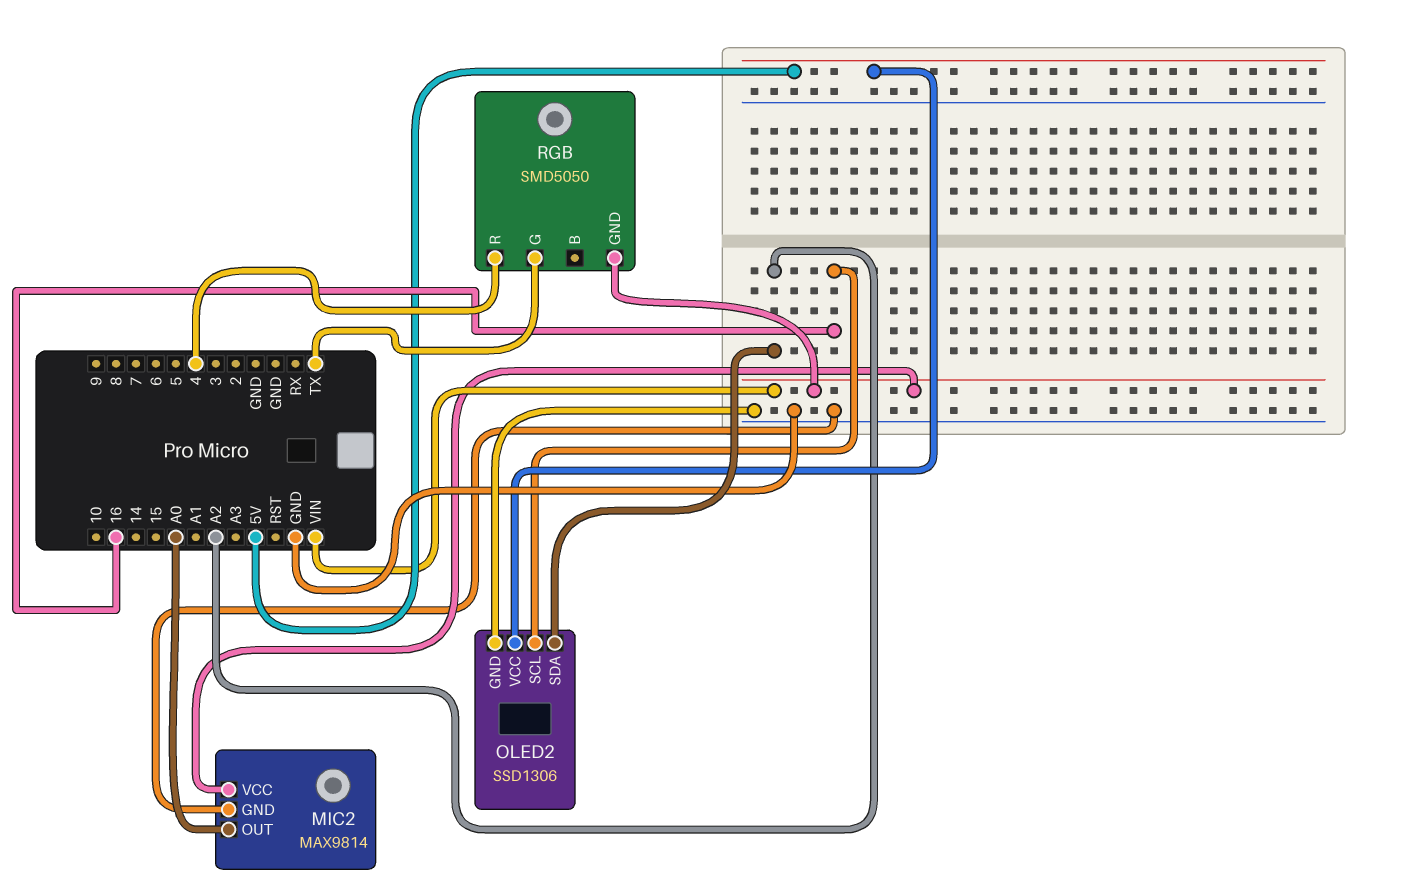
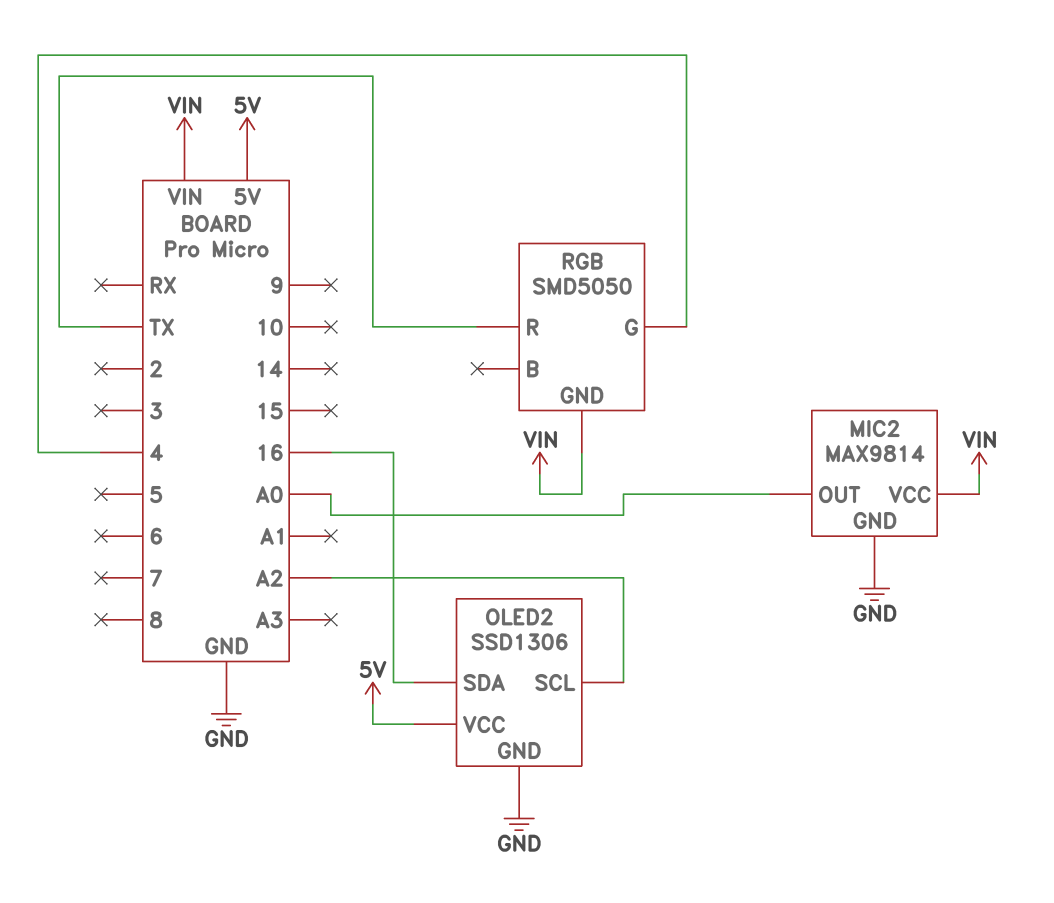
OLED2 pin SCL: 16 -> A2
OLED2 pin SDA: A2 -> 16
RGB pin G: TX -> 4
RGB pin R: 4 -> TX

